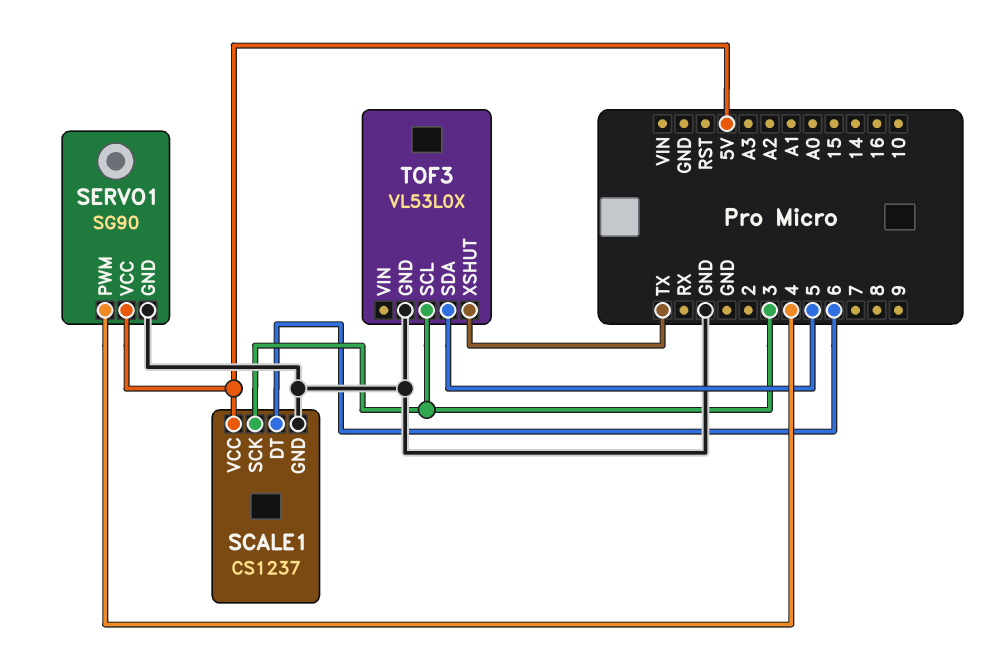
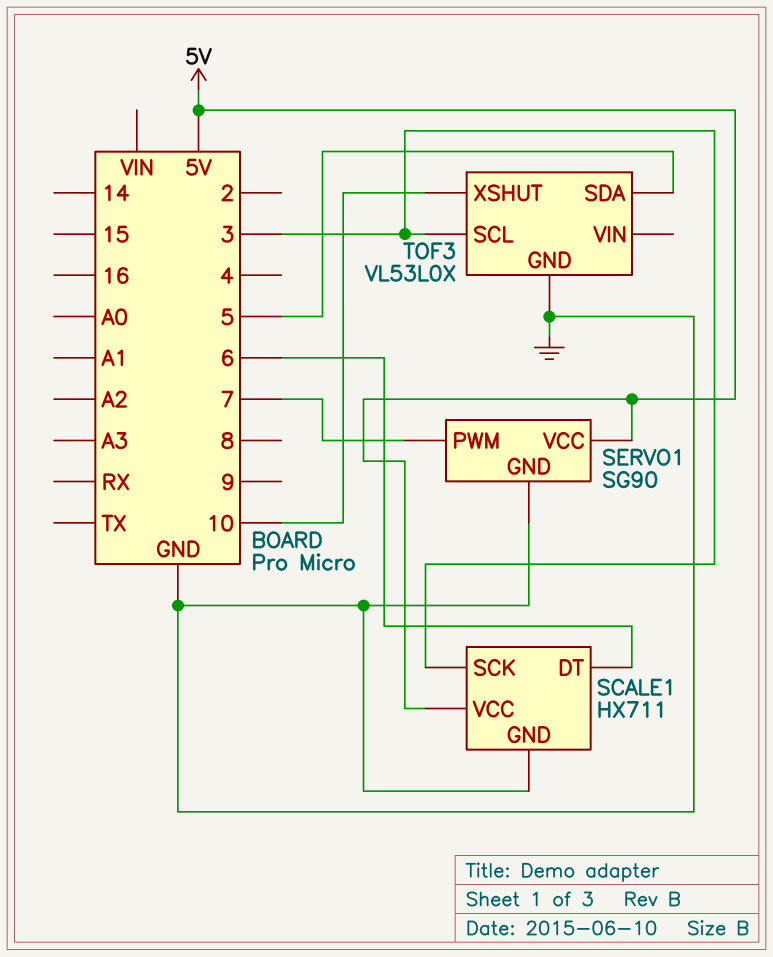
SCALE1: CS1237 -> HX711
SERVO1 pin PWM: 4 -> 7
TOF3 pin XSHUT: TX -> 10

